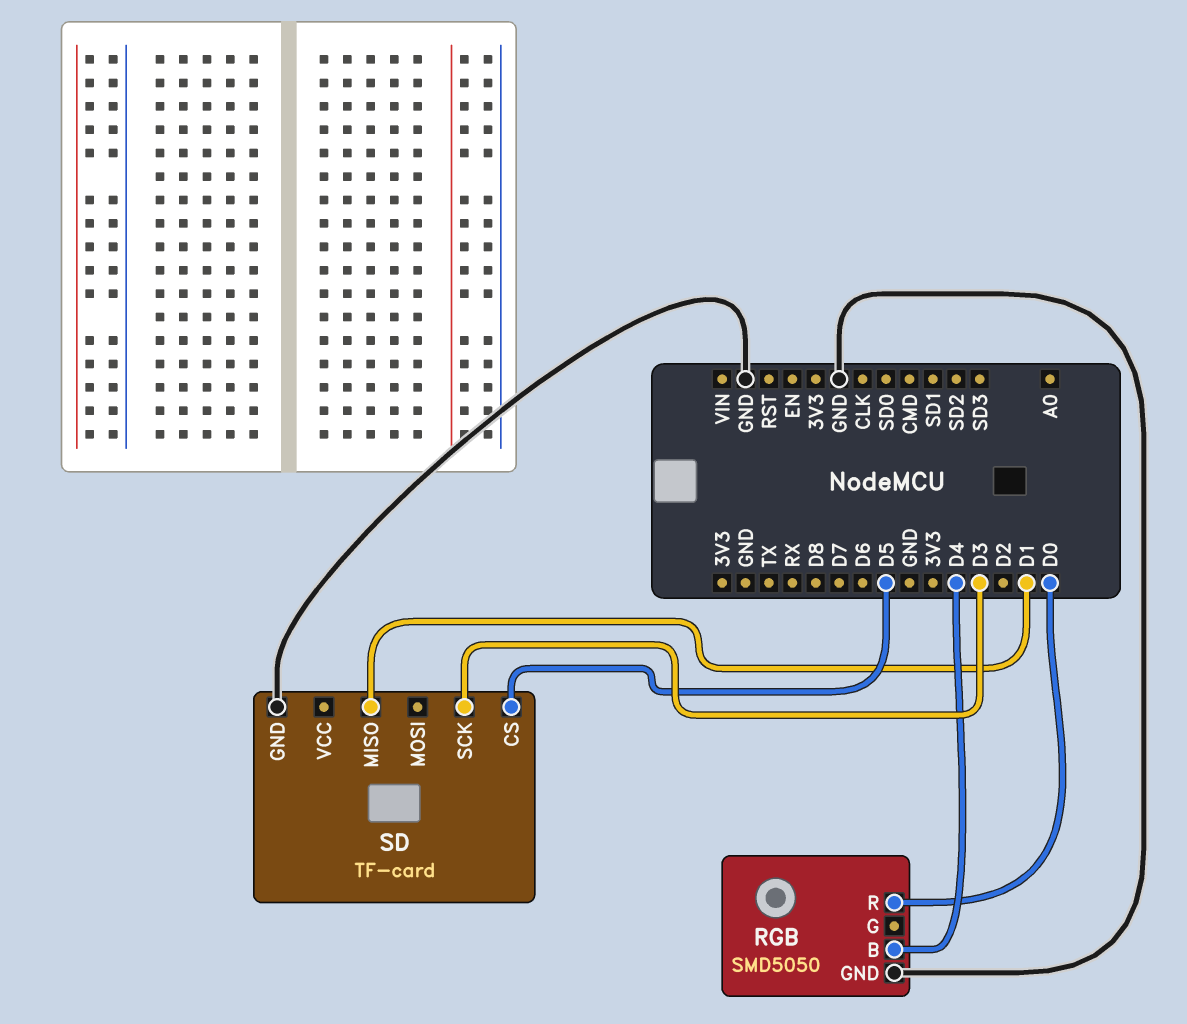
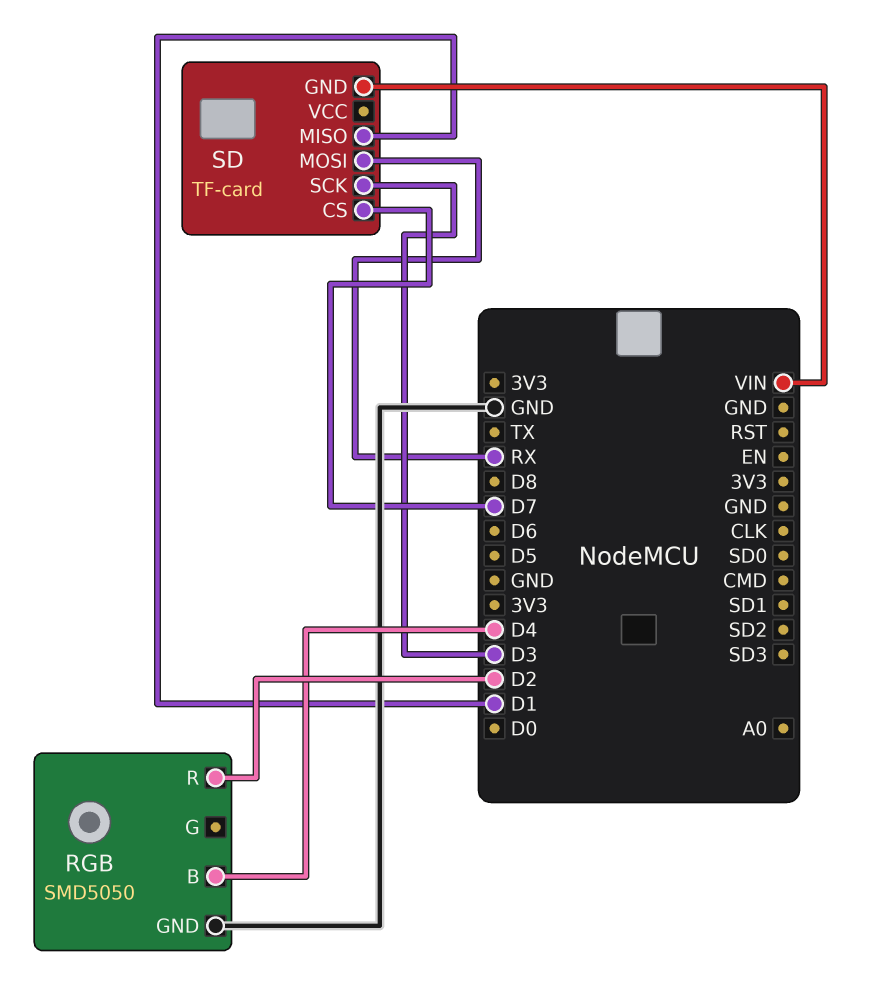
RGB pin R: D0 -> D2
SD pin CS: D5 -> D7
SD pin GND: GND -> VIN
SD pin MOSI: none -> RX

